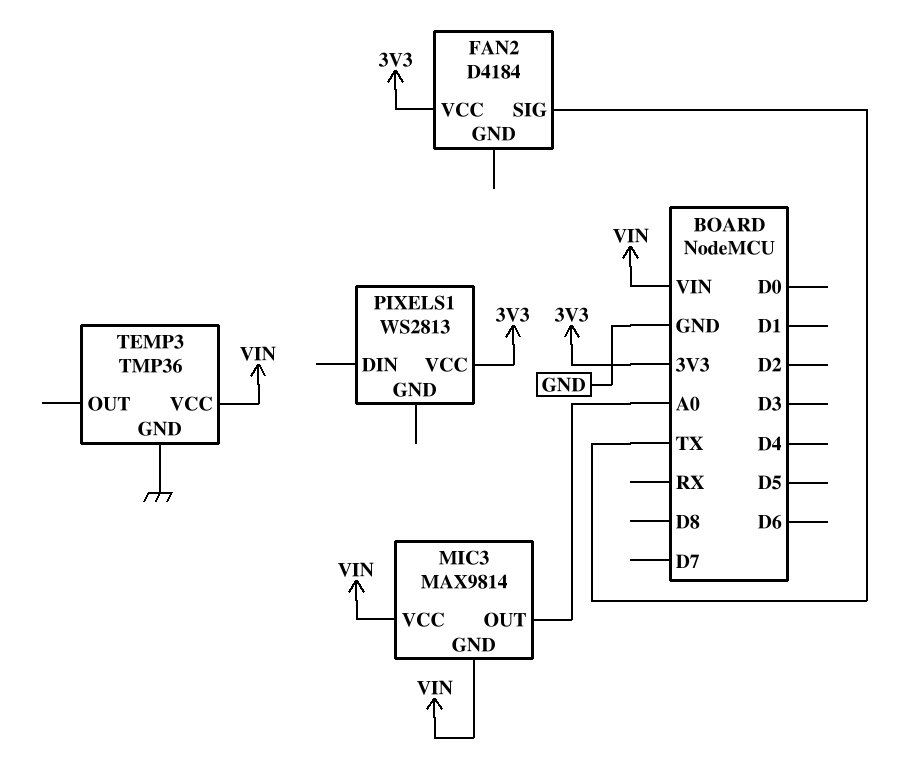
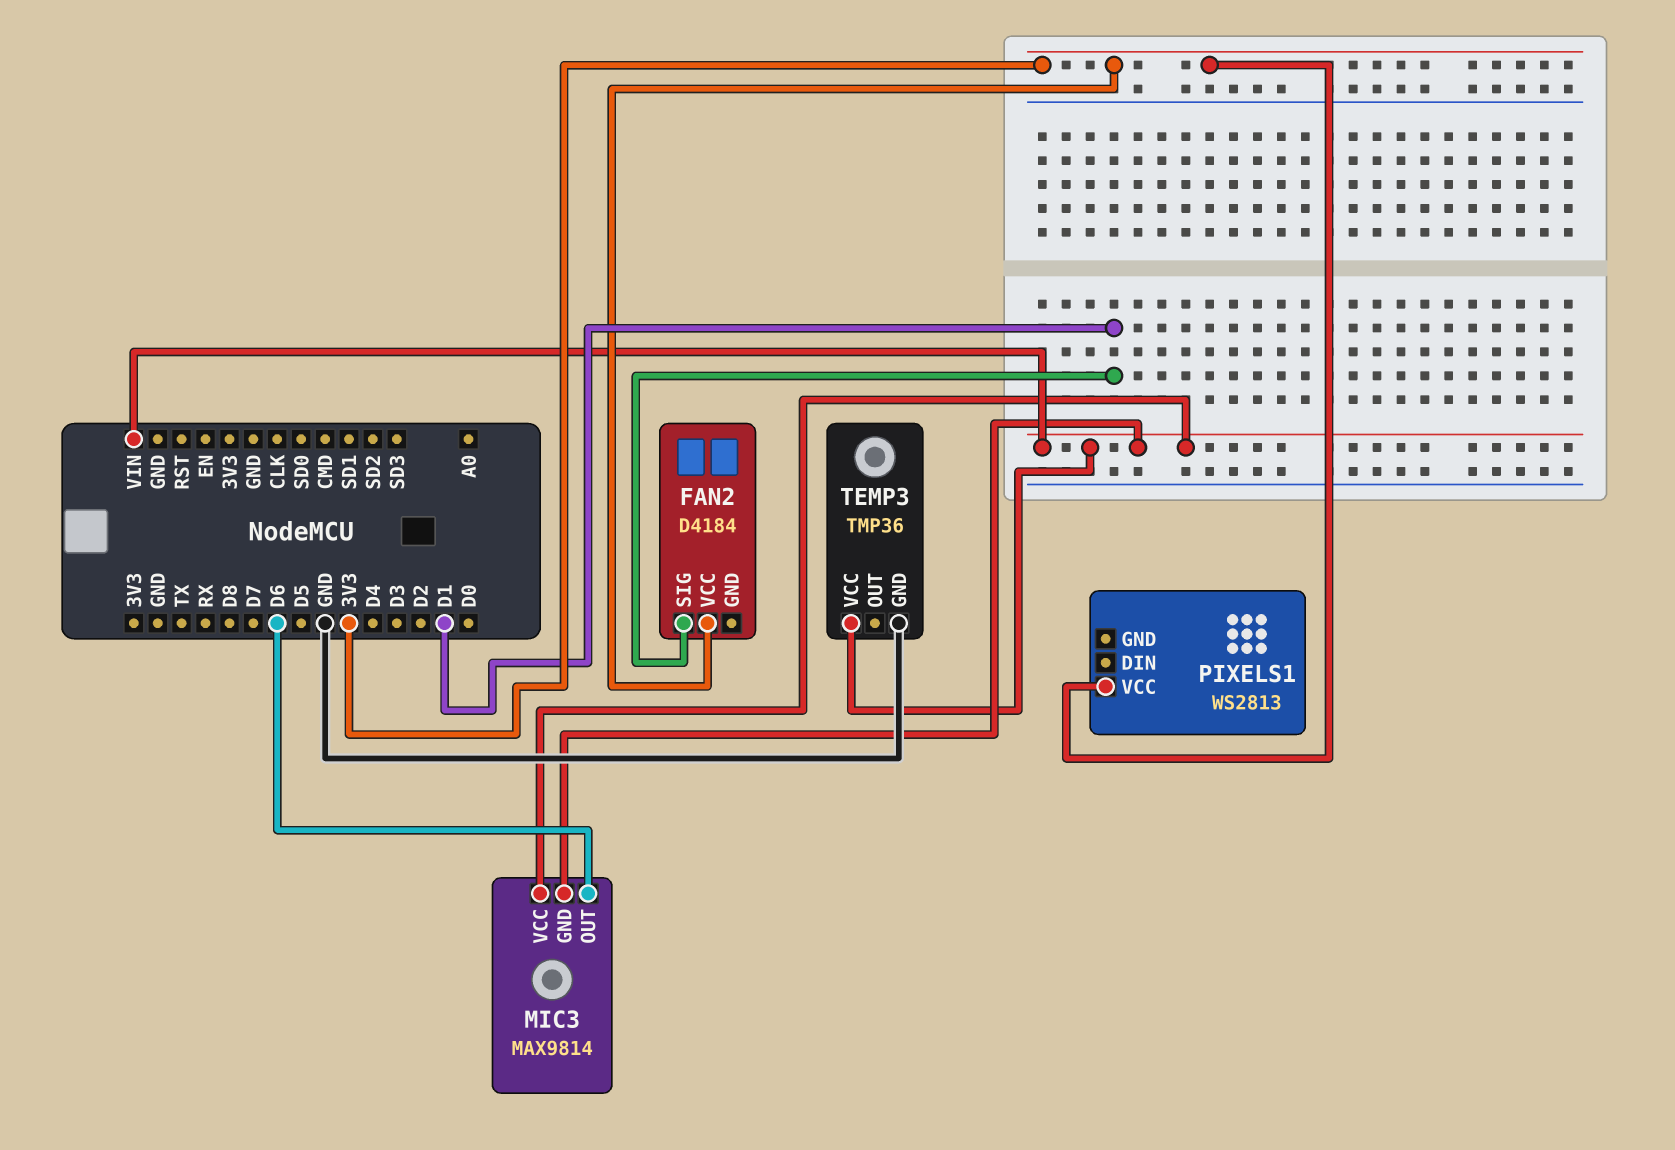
FAN2 pin SIG: TX -> D1
MIC3 pin OUT: A0 -> D6

